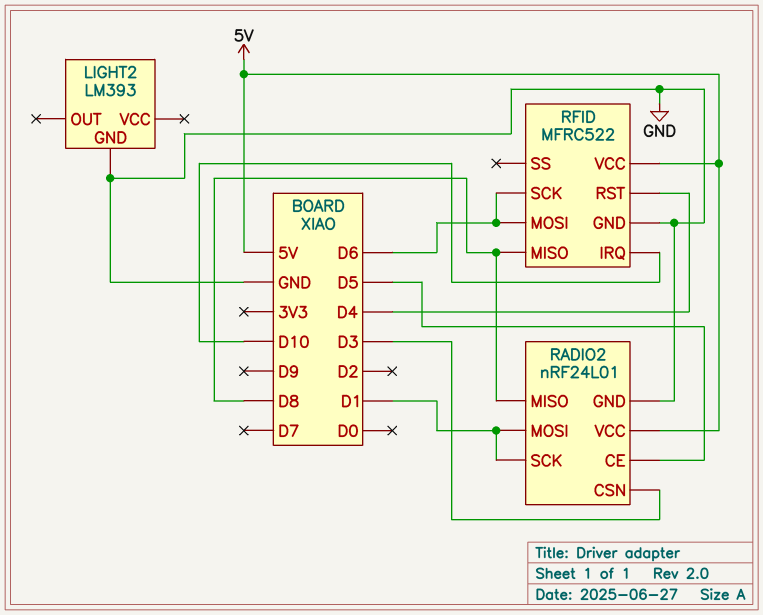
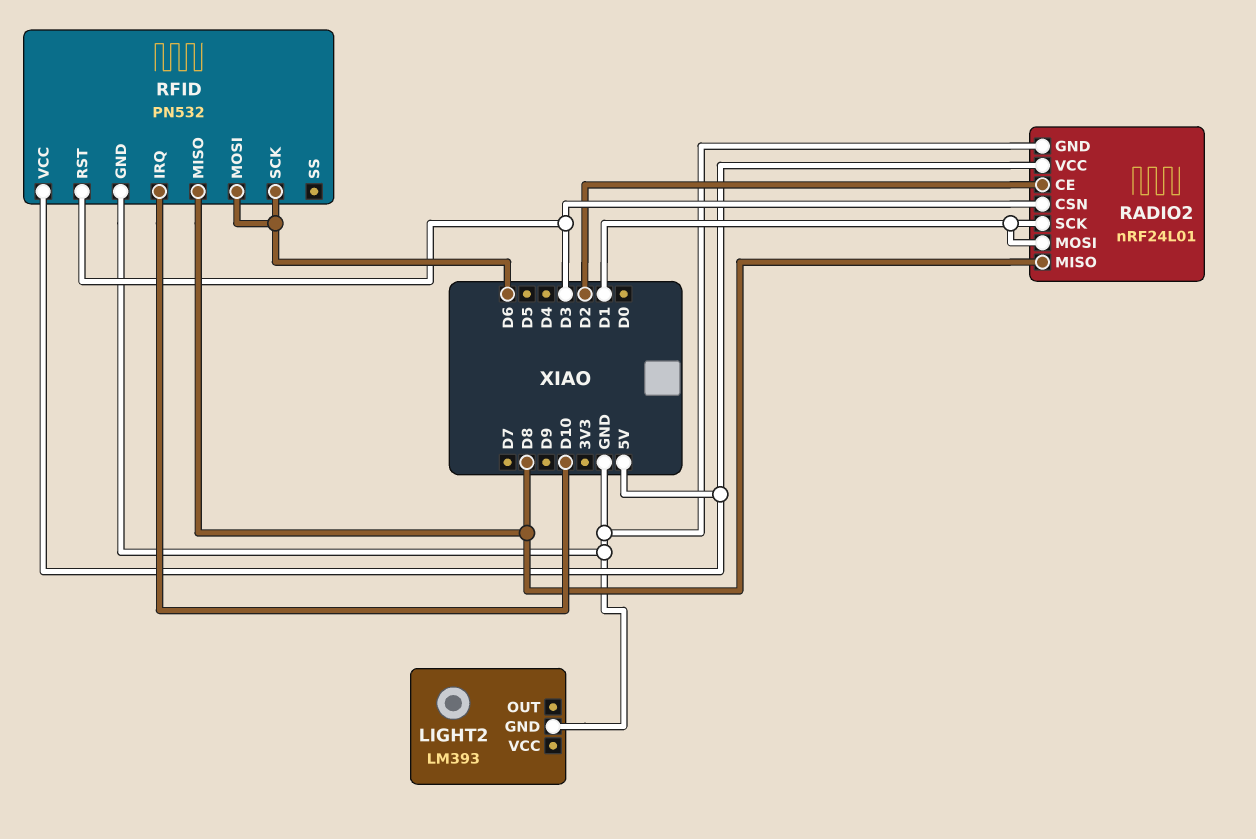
RADIO2 pin CE: D5 -> D2
RFID: MFRC522 -> PN532
RFID pin RST: D4 -> D3

